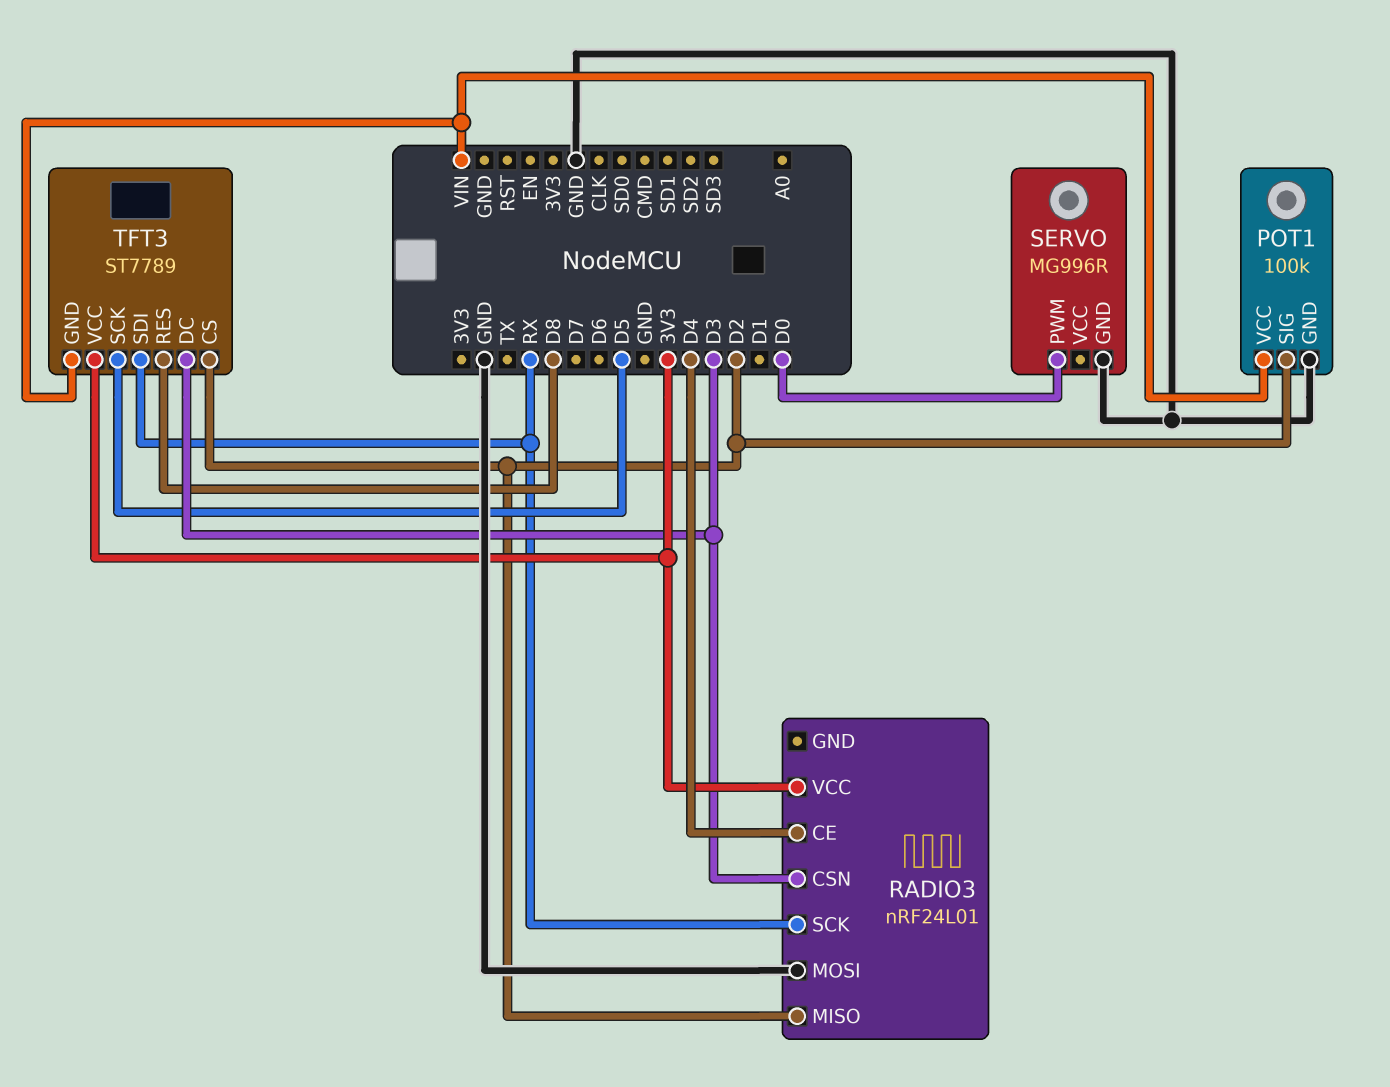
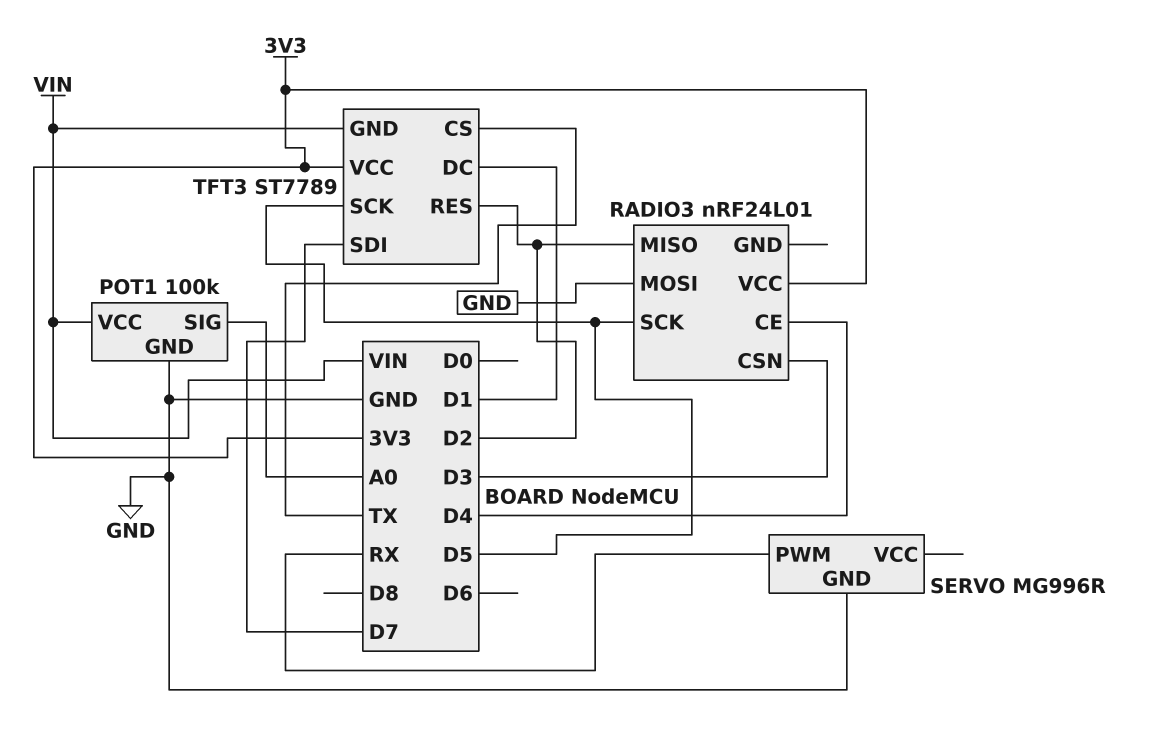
POT1 pin SIG: D2 -> A0
RADIO3 pin SCK: RX -> D5
SERVO pin PWM: D0 -> RX
TFT3 pin CS: D2 -> TX
TFT3 pin DC: D3 -> D1
TFT3 pin RES: D8 -> D2
TFT3 pin SDI: RX -> D7

